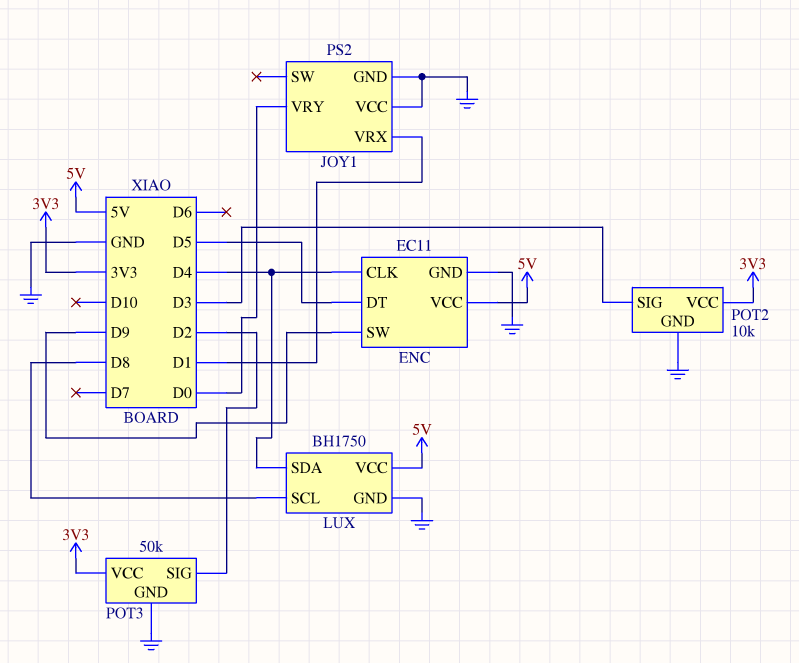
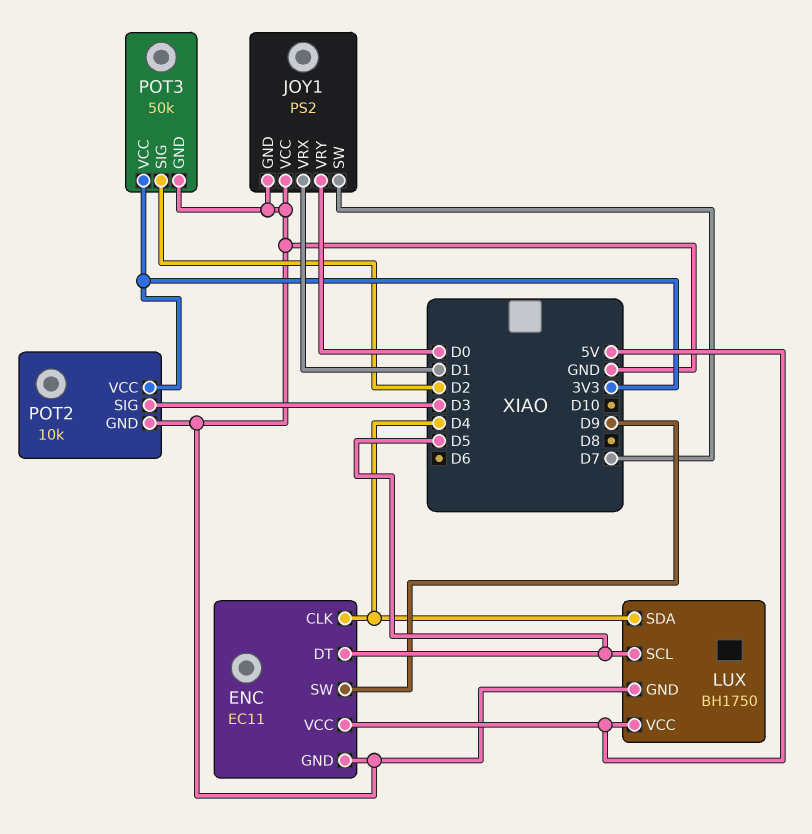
JOY1 pin SW: none -> D7
LUX pin SCL: D8 -> D5

